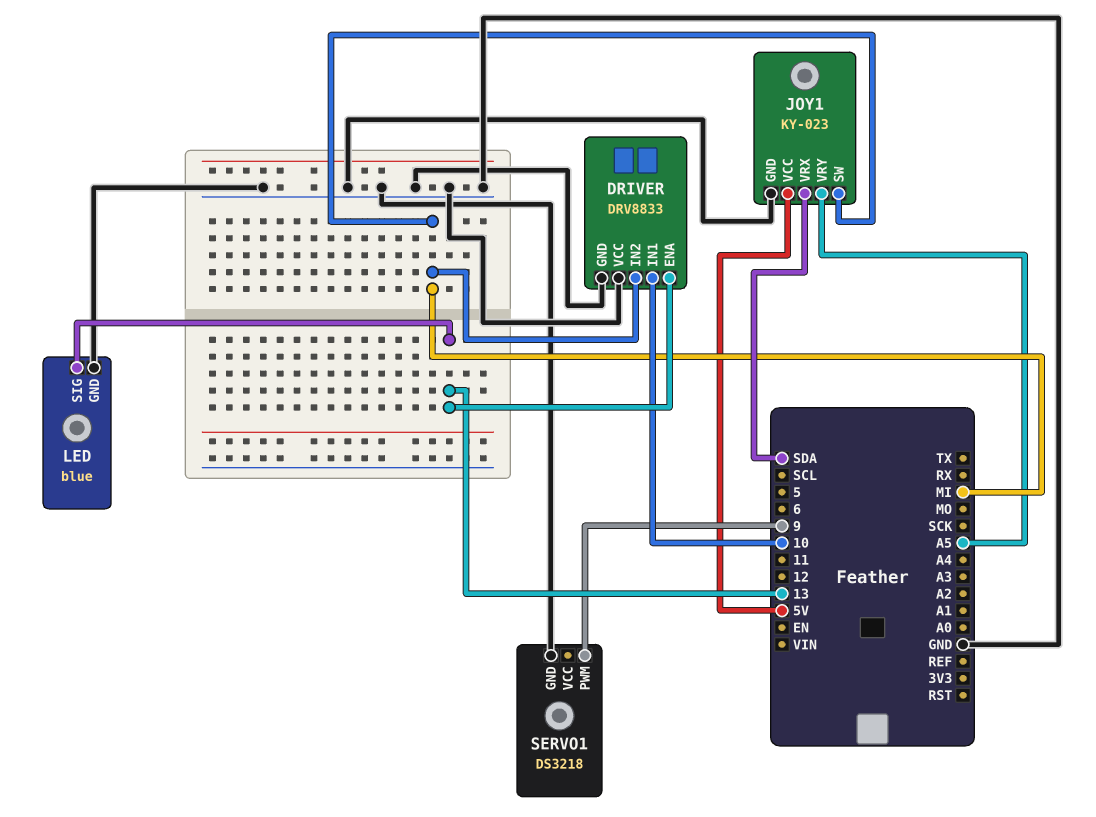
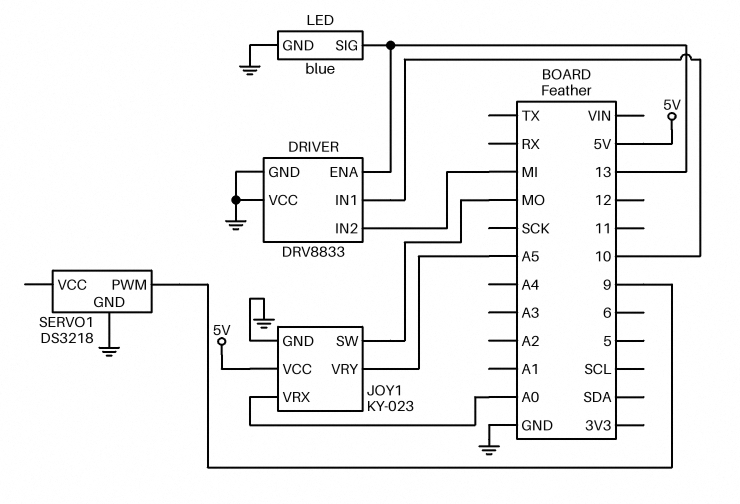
JOY1 pin SW: MI -> MO
JOY1 pin VRX: SDA -> A0

